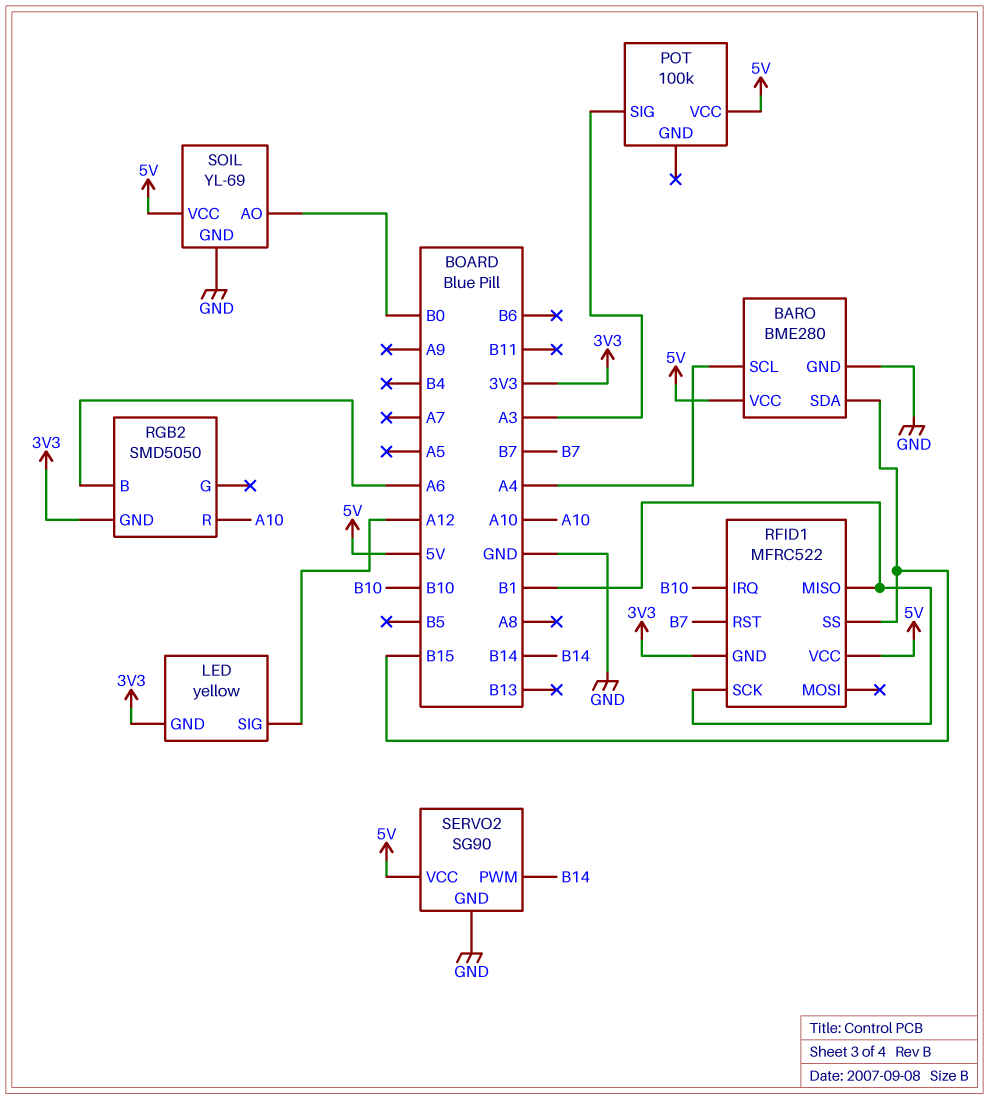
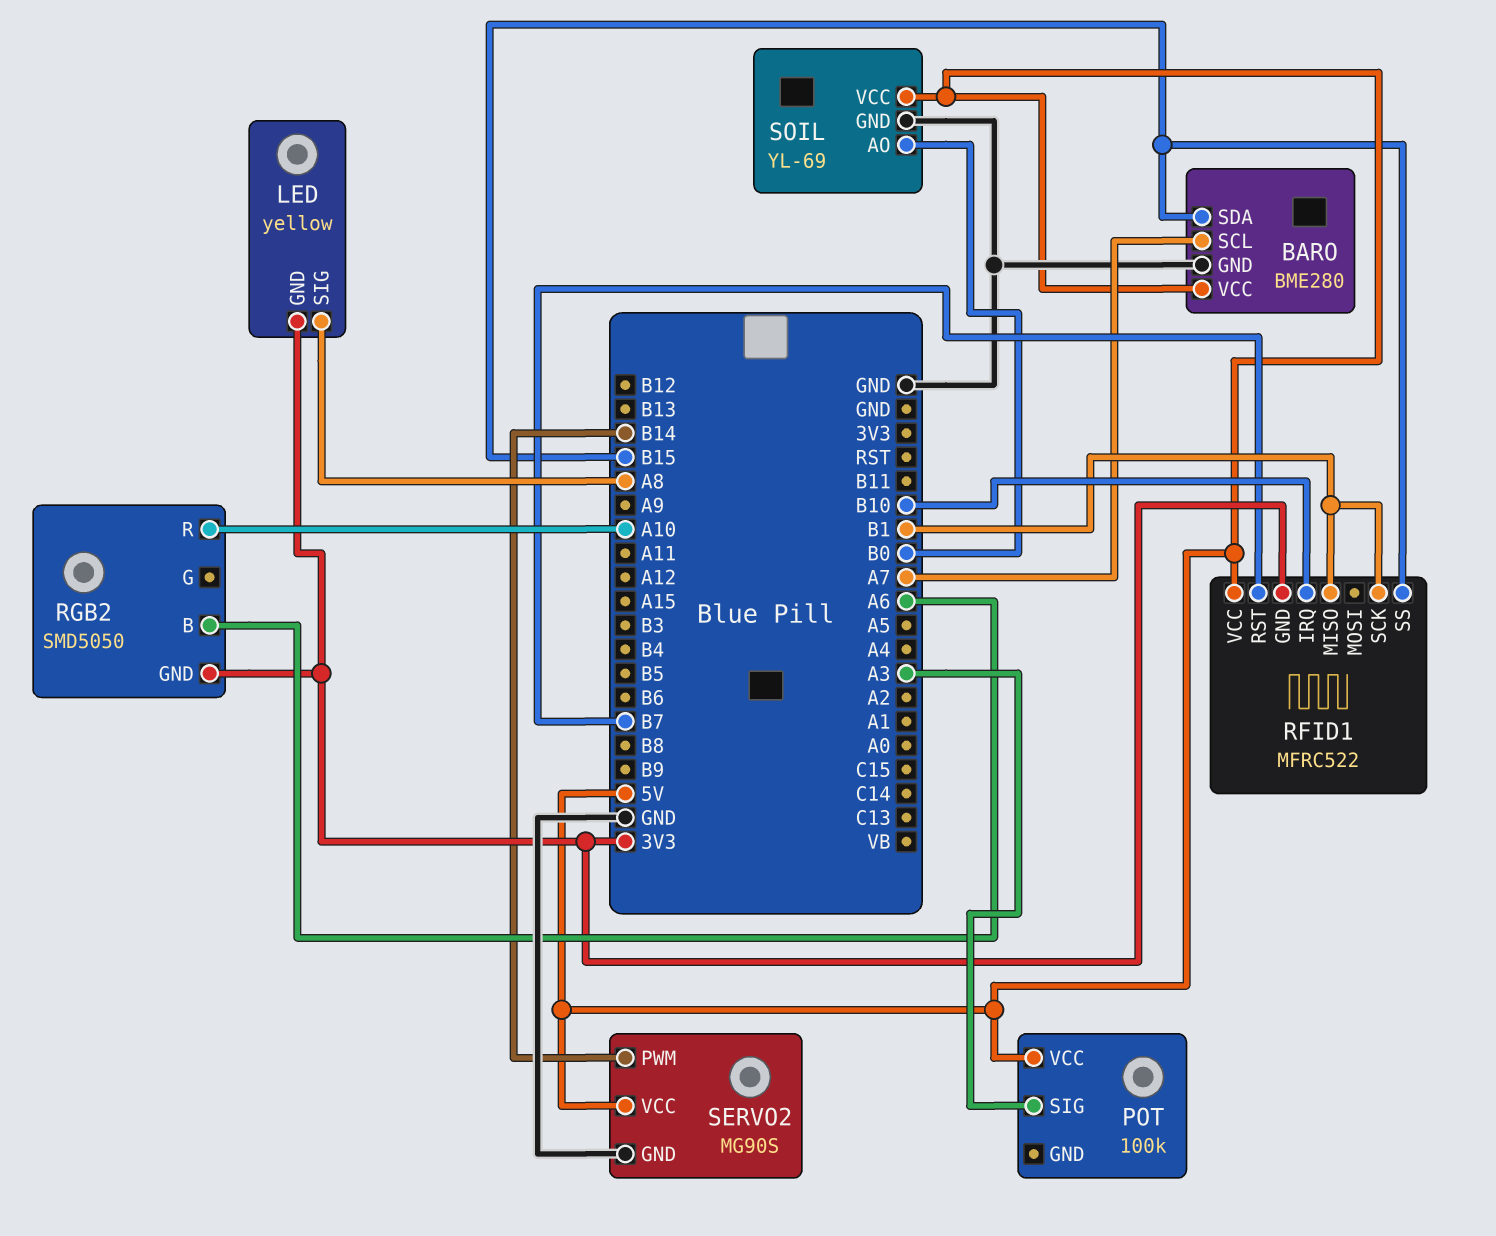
BARO pin SCL: A4 -> A7
LED pin SIG: A12 -> A8
SERVO2: SG90 -> MG90S

